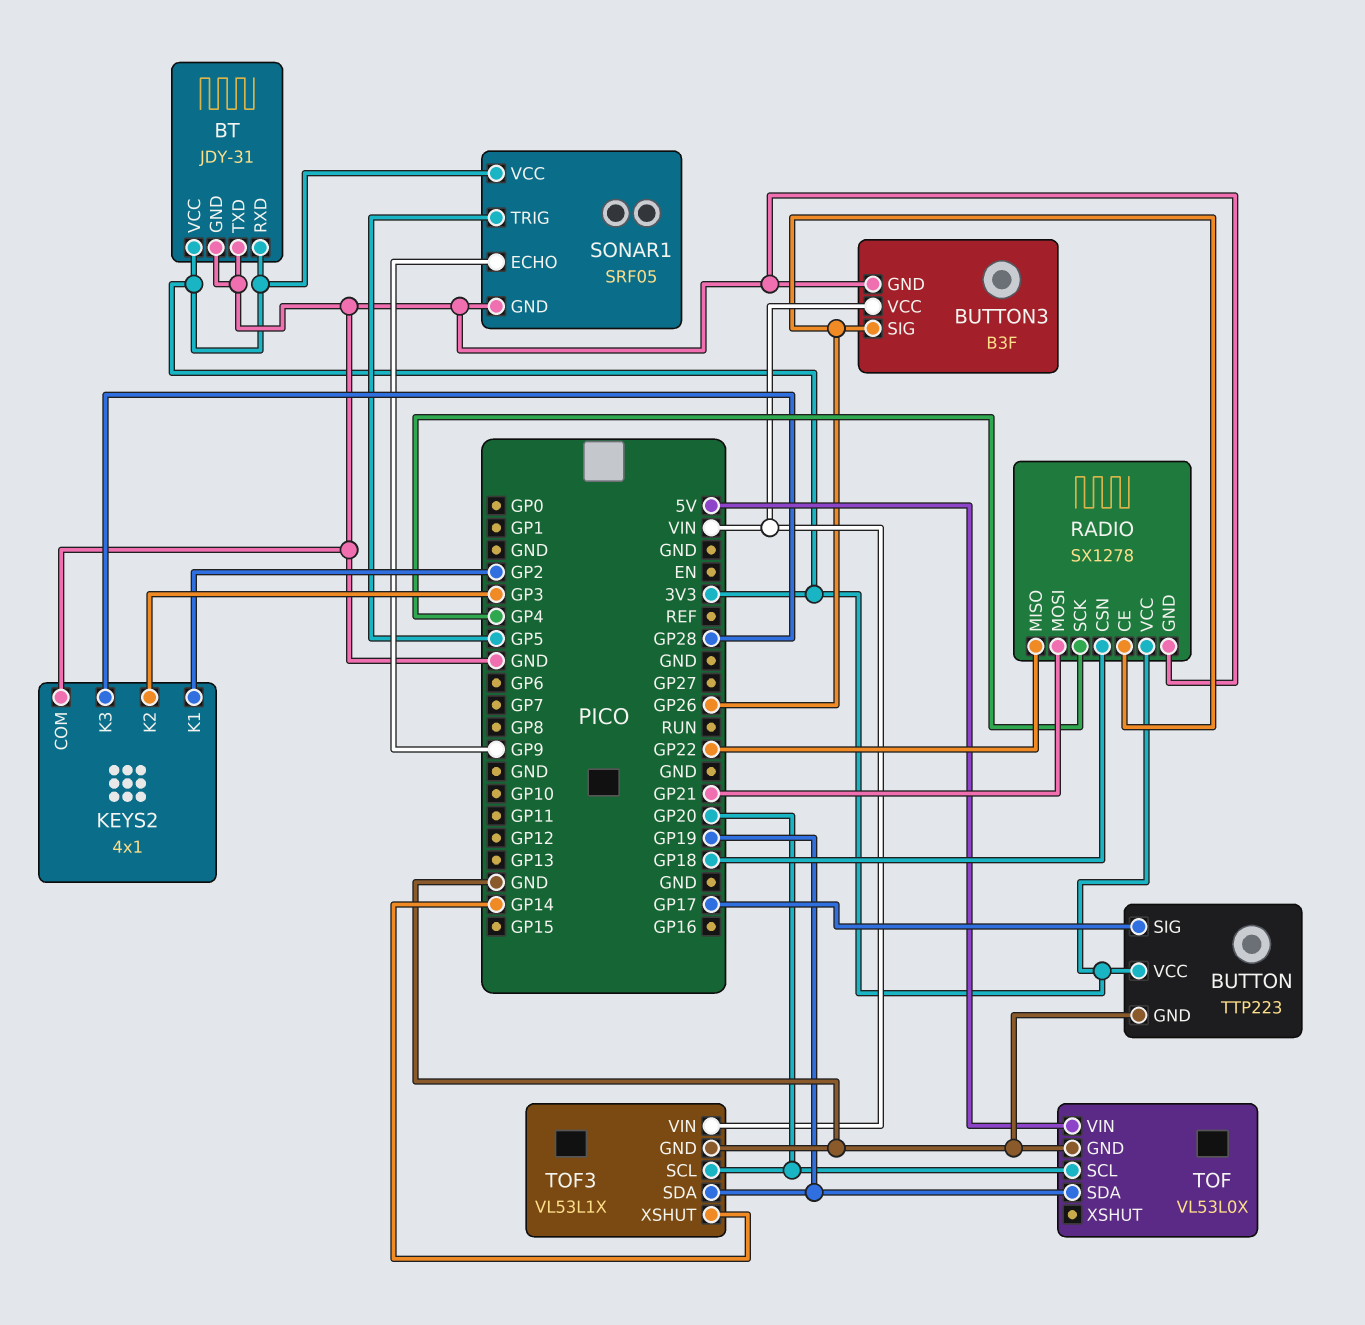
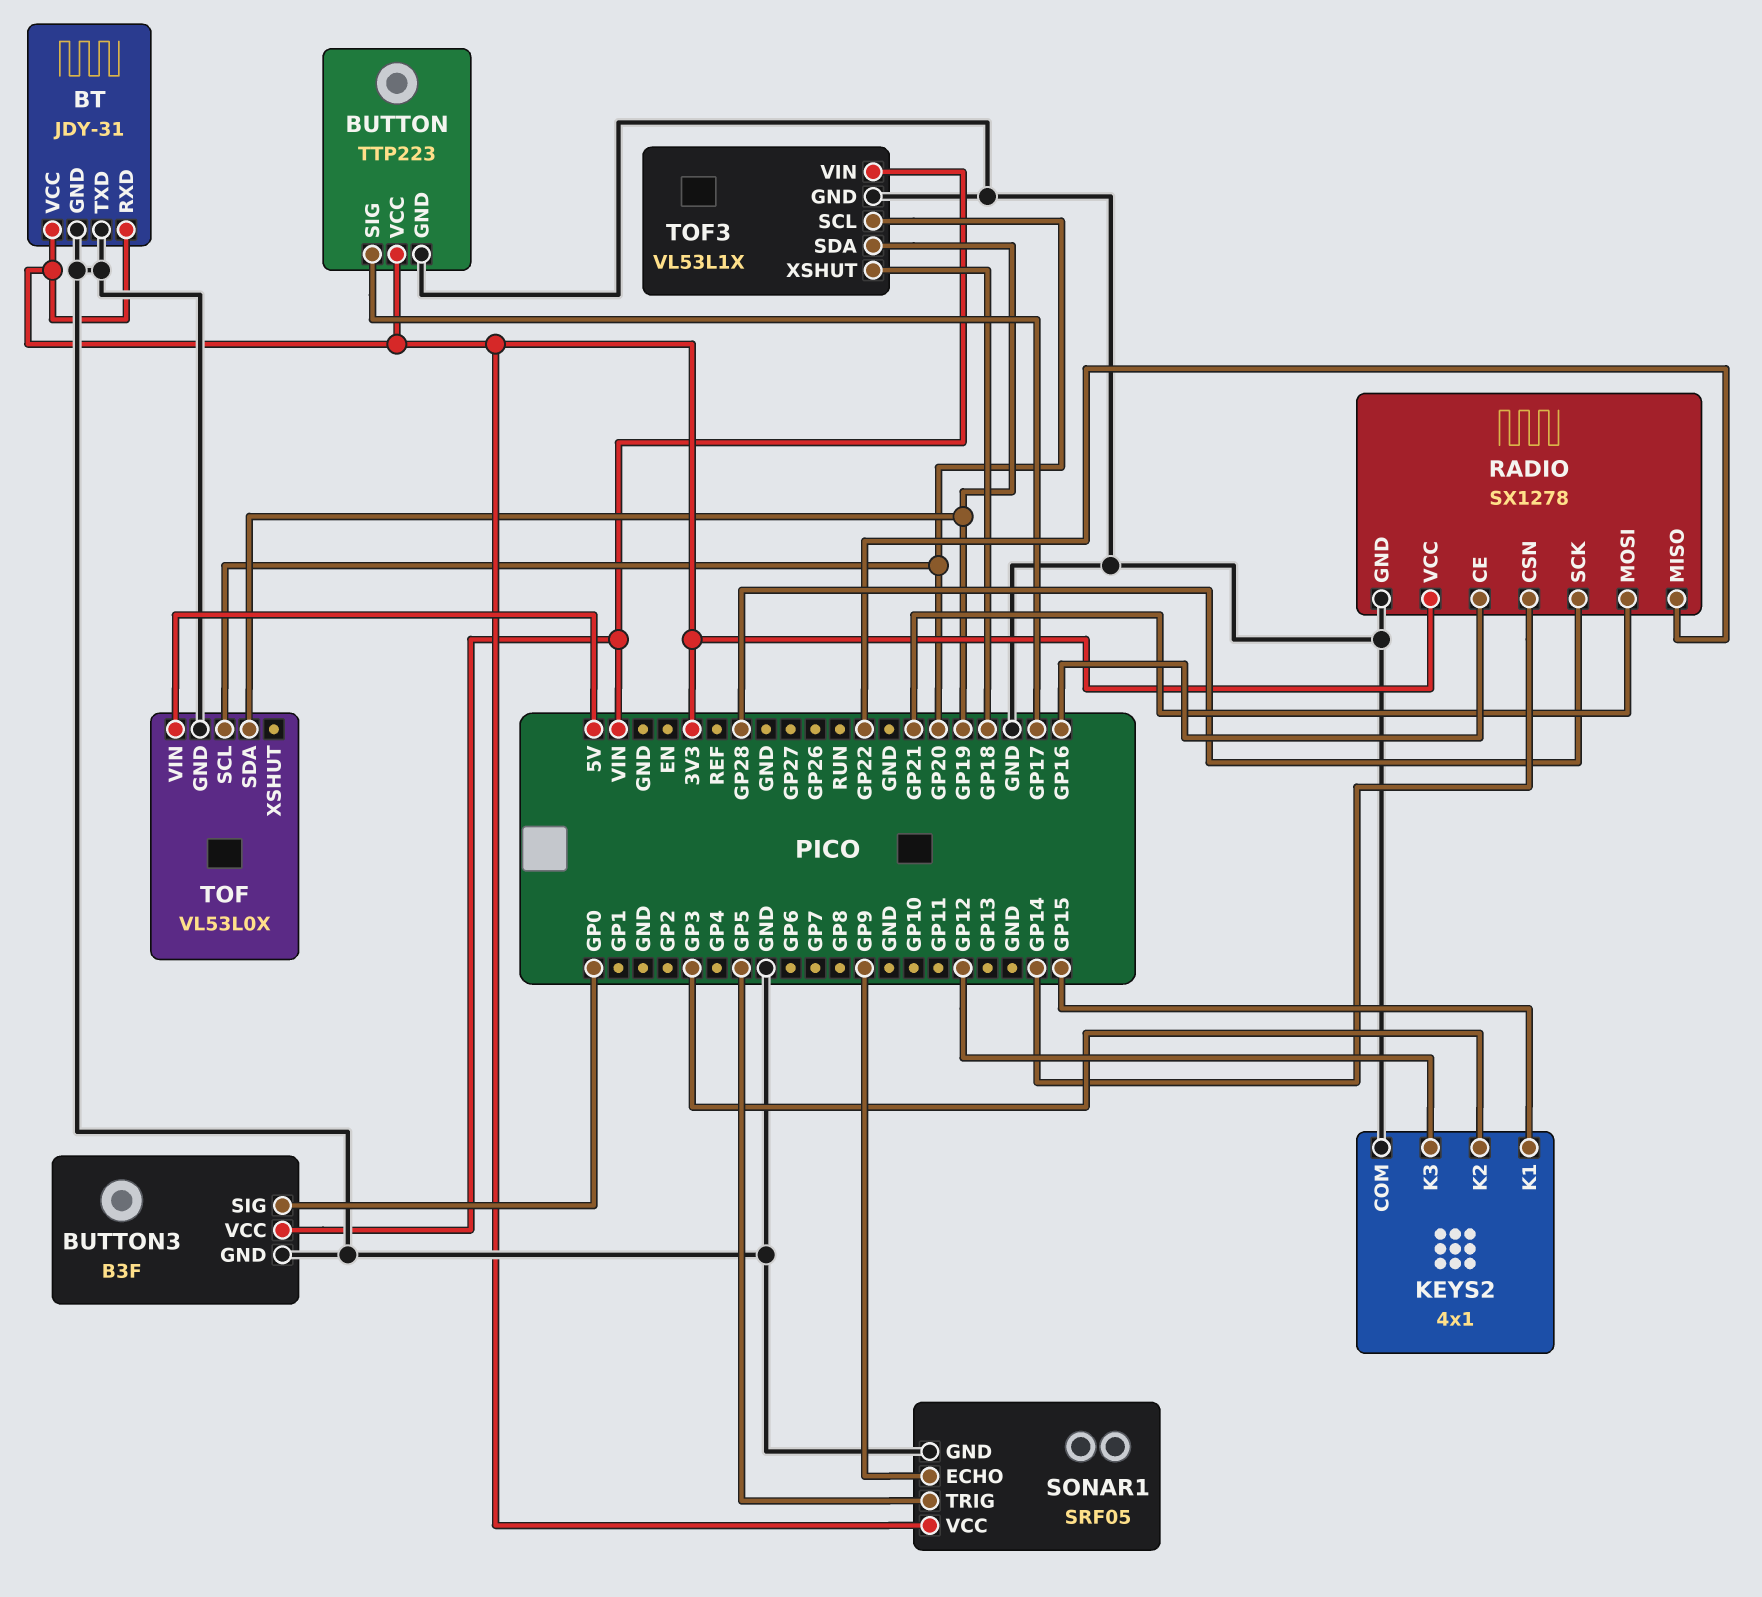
BUTTON3 pin SIG: GP26 -> GP0
KEYS2 pin K1: GP2 -> GP15
KEYS2 pin K3: GP28 -> GP12
RADIO pin CE: GP26 -> GP16
RADIO pin CSN: GP18 -> GP14
RADIO pin SCK: GP4 -> GP28
TOF3 pin XSHUT: GP14 -> GP18

